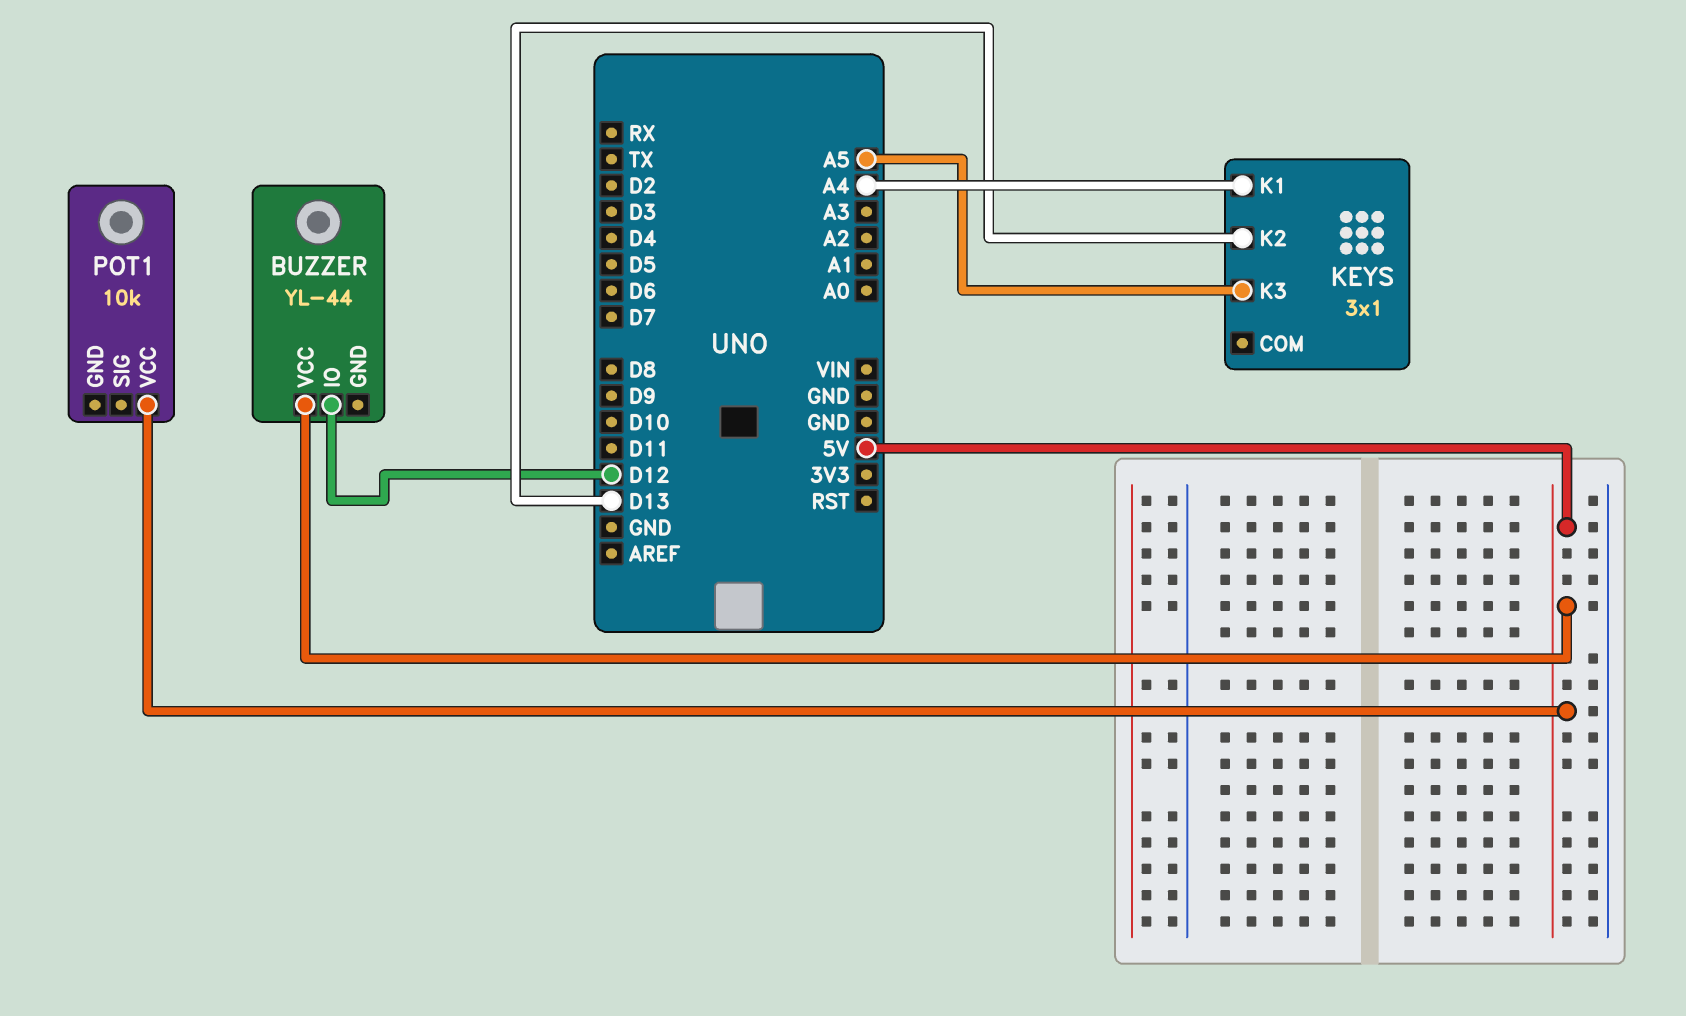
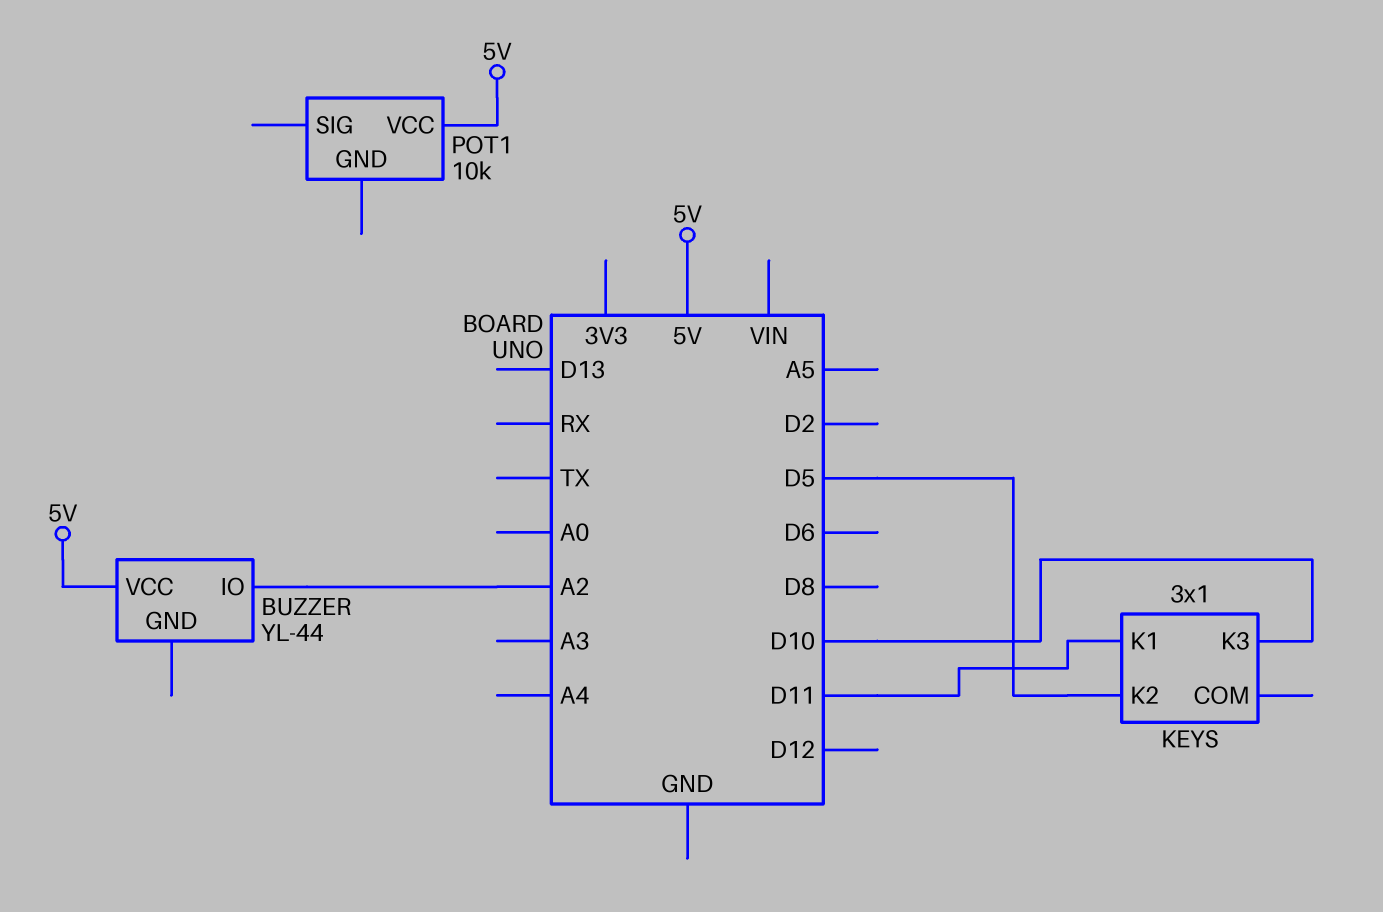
BUZZER pin IO: D12 -> A2
KEYS pin K1: A4 -> D11
KEYS pin K2: D13 -> D5
KEYS pin K3: A5 -> D10

